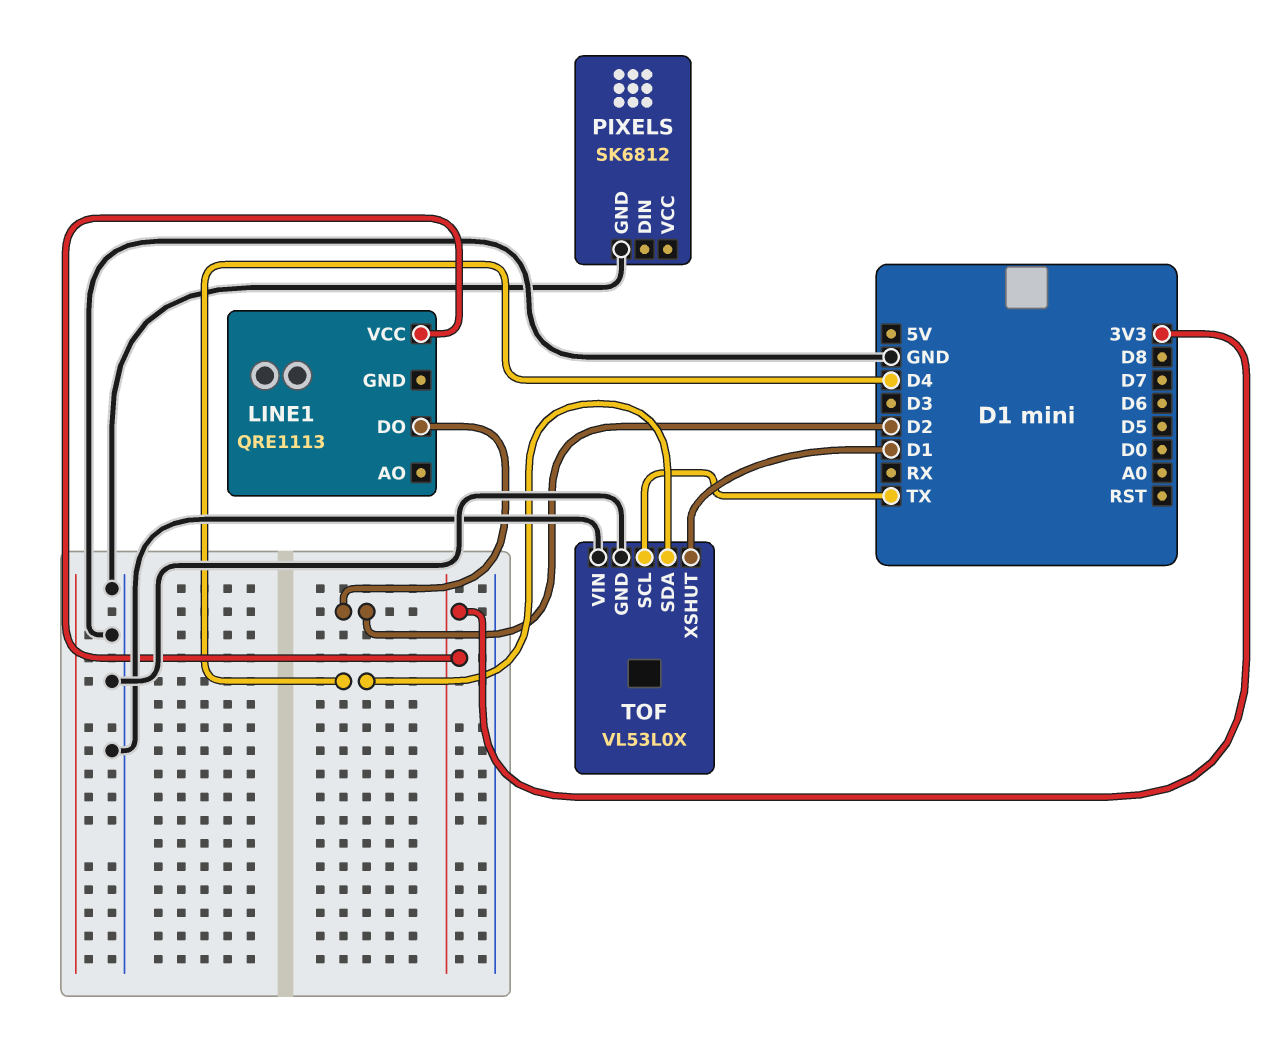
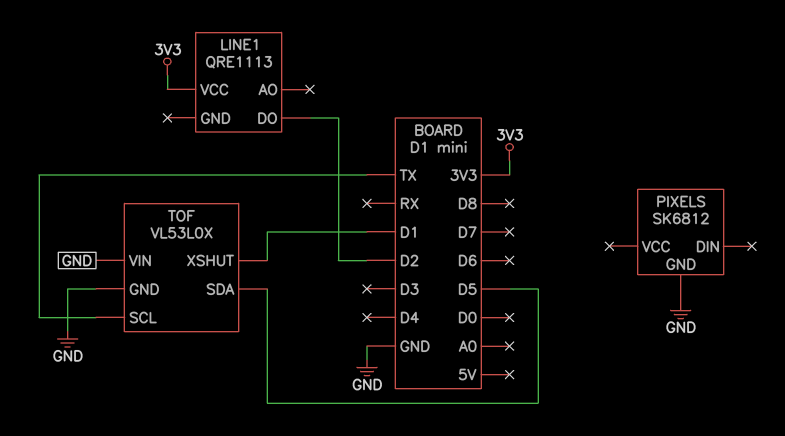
TOF pin SDA: D4 -> D5

